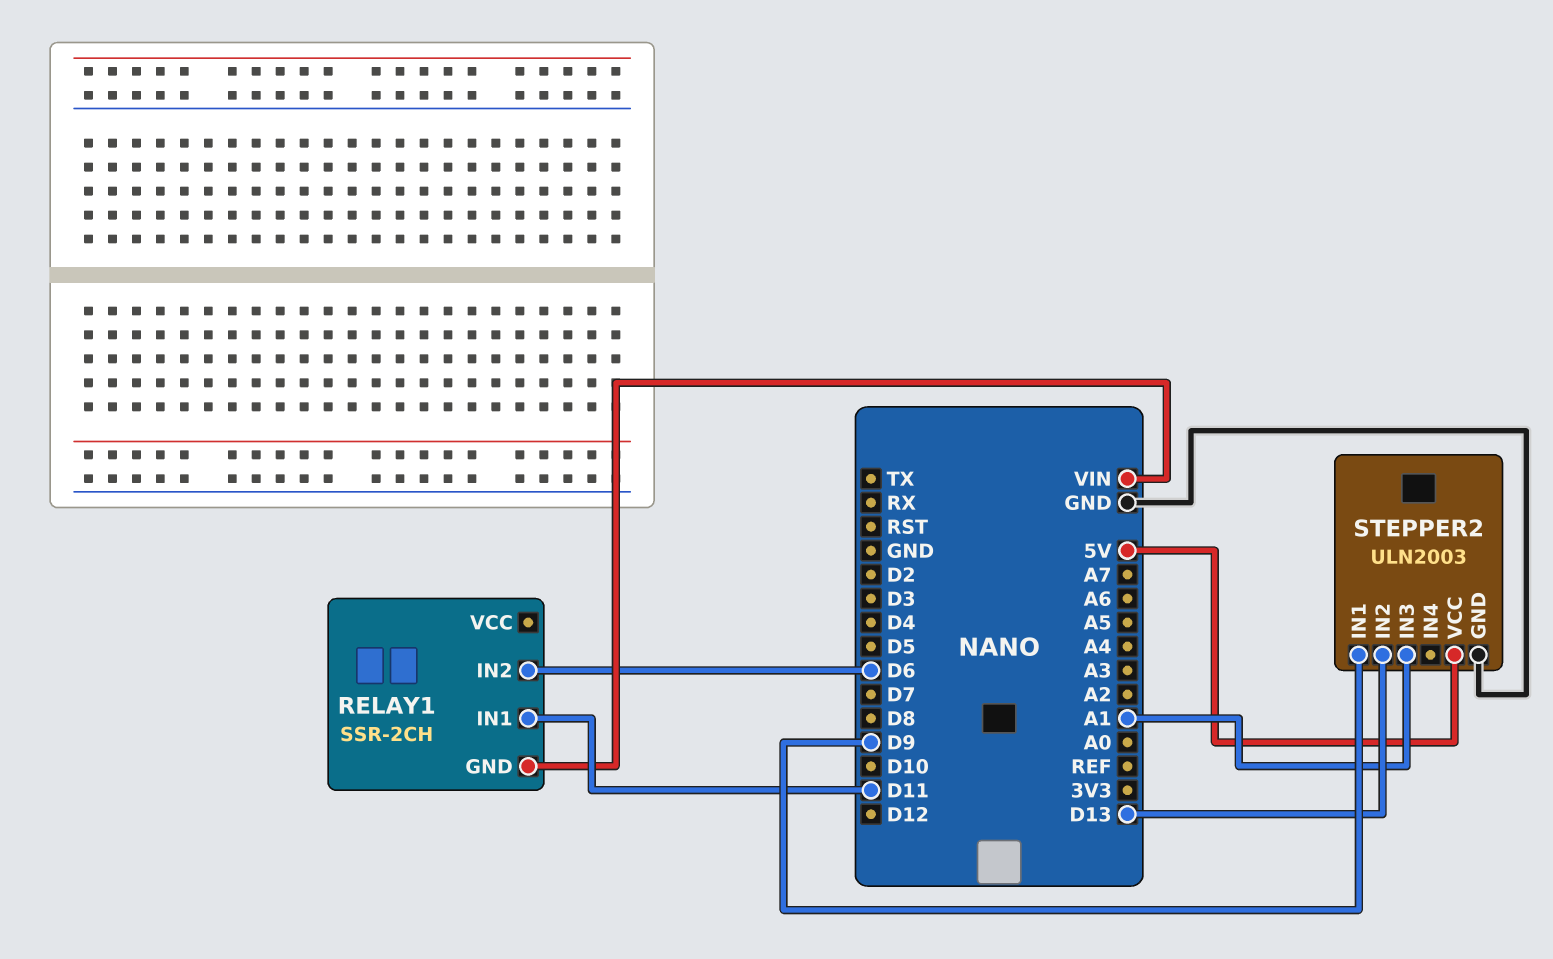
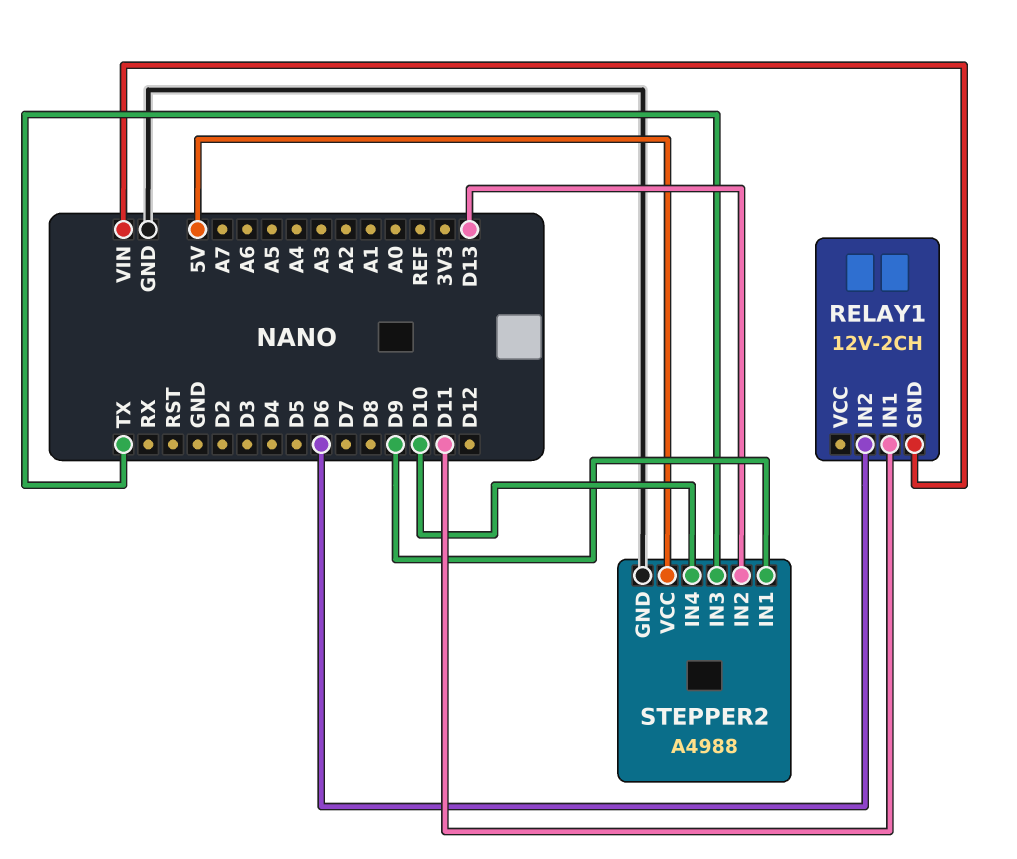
RELAY1: SSR-2CH -> 12V-2CH
STEPPER2: ULN2003 -> A4988
STEPPER2 pin IN3: A1 -> TX
STEPPER2 pin IN4: none -> D10

